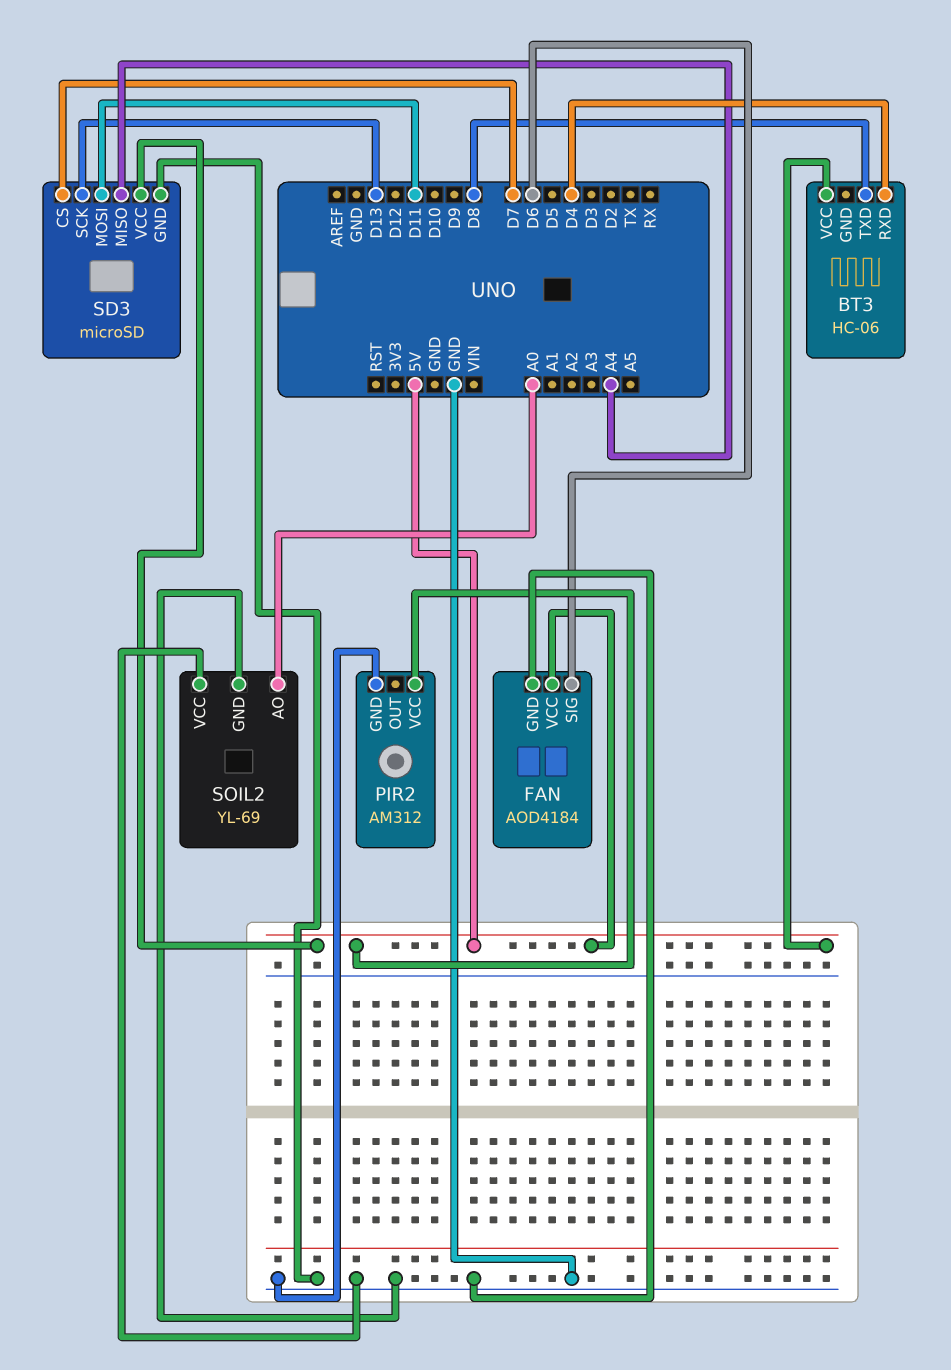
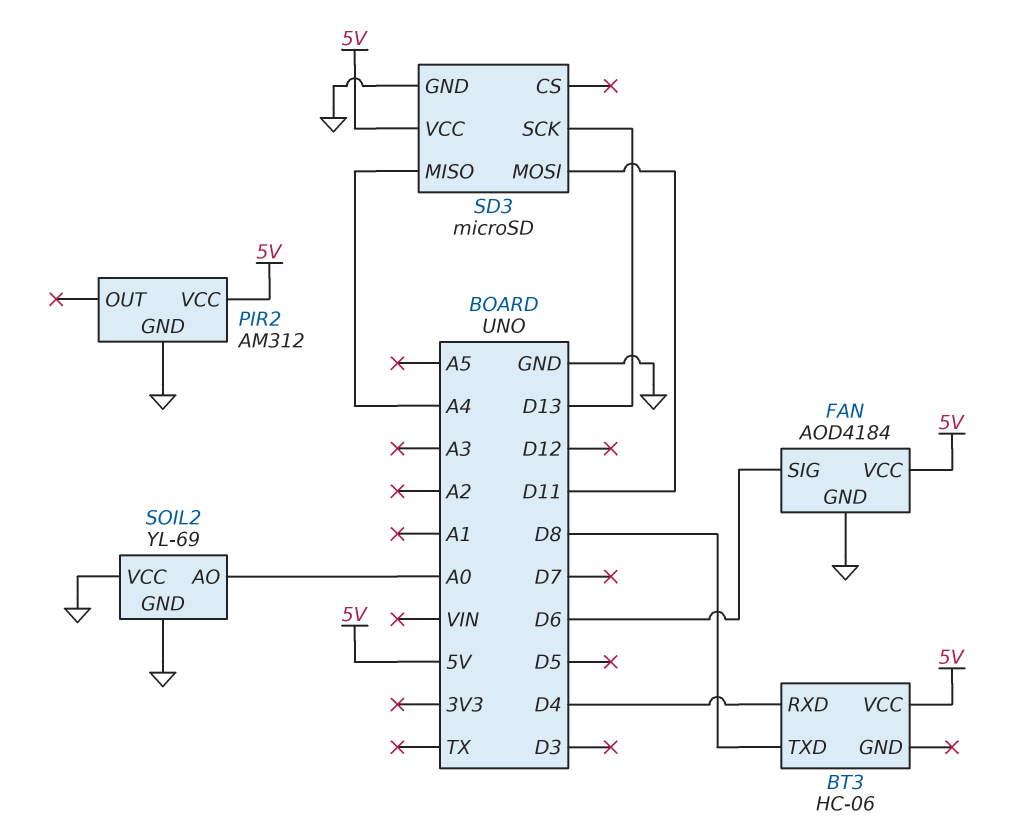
SD3 pin CS: D7 -> none

